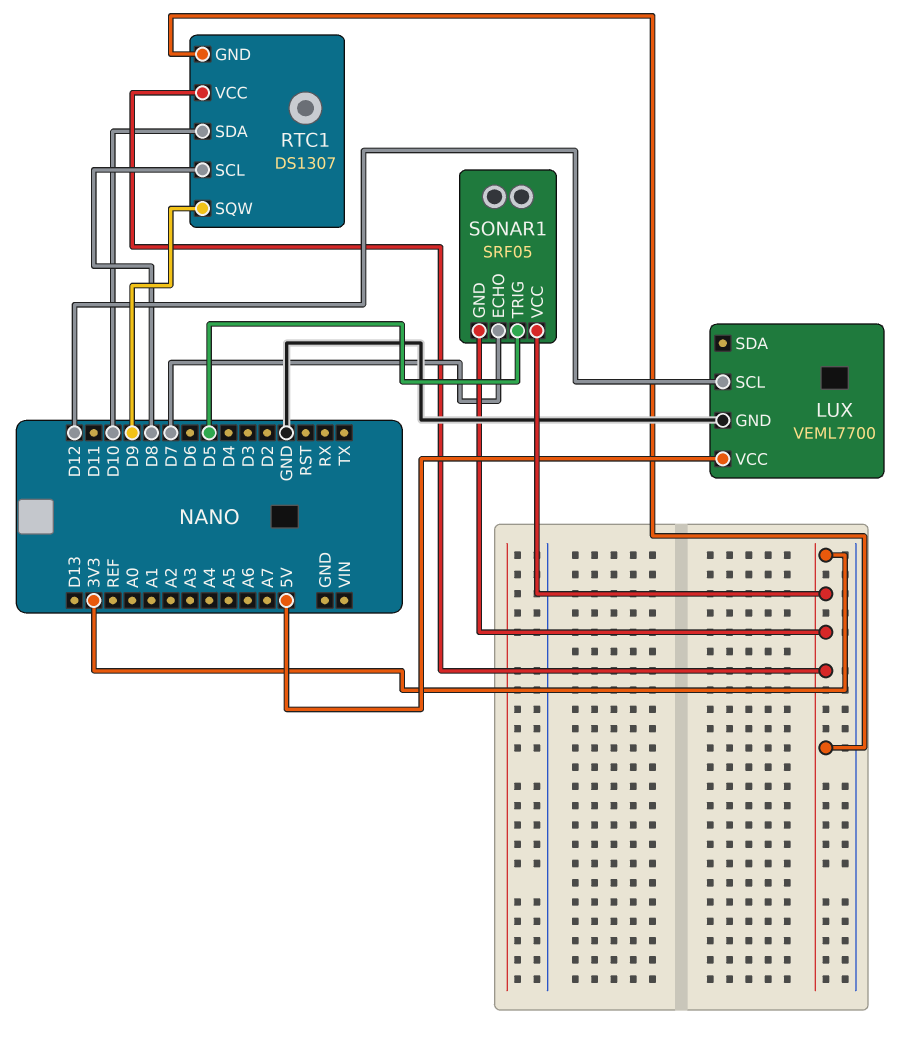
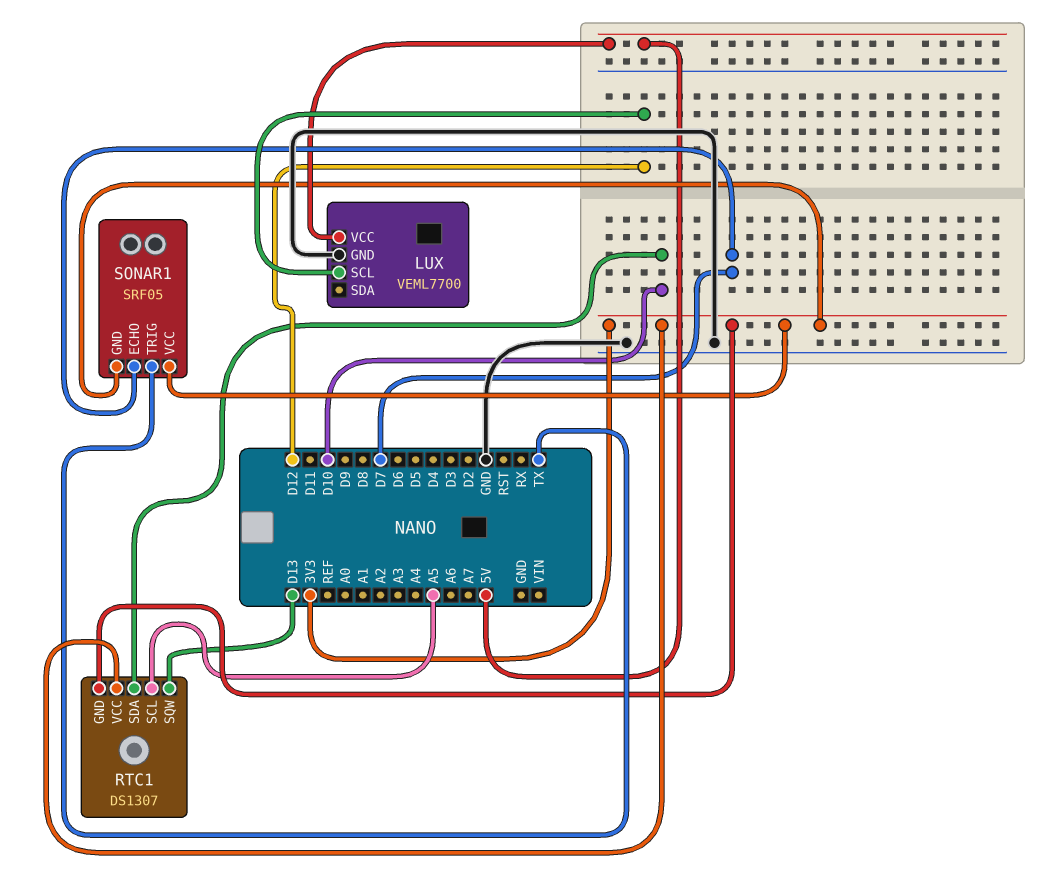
RTC1 pin SCL: D8 -> A5
RTC1 pin SQW: D9 -> D13
SONAR1 pin TRIG: D5 -> TX

